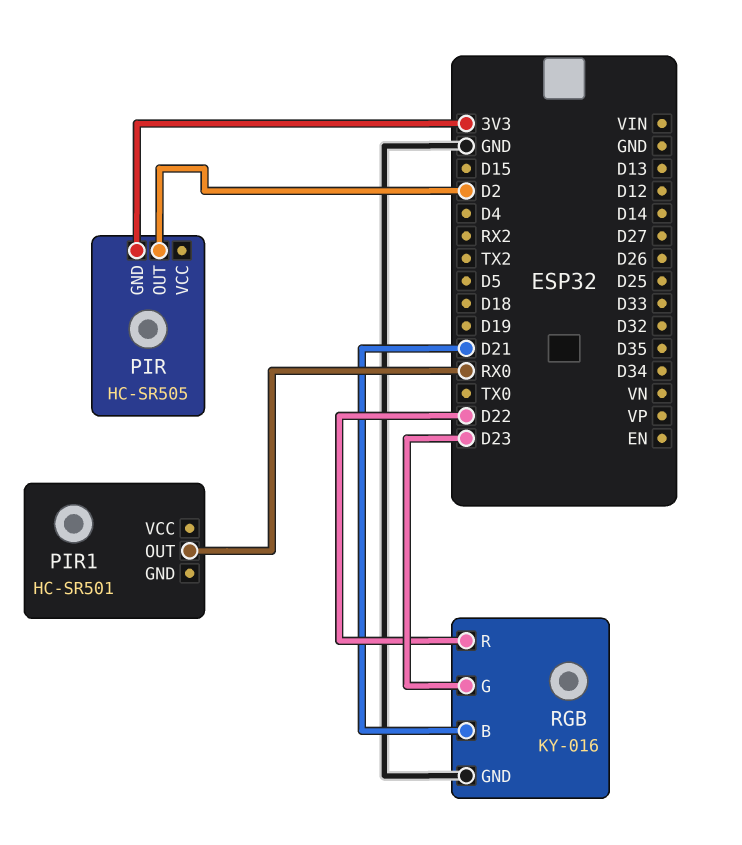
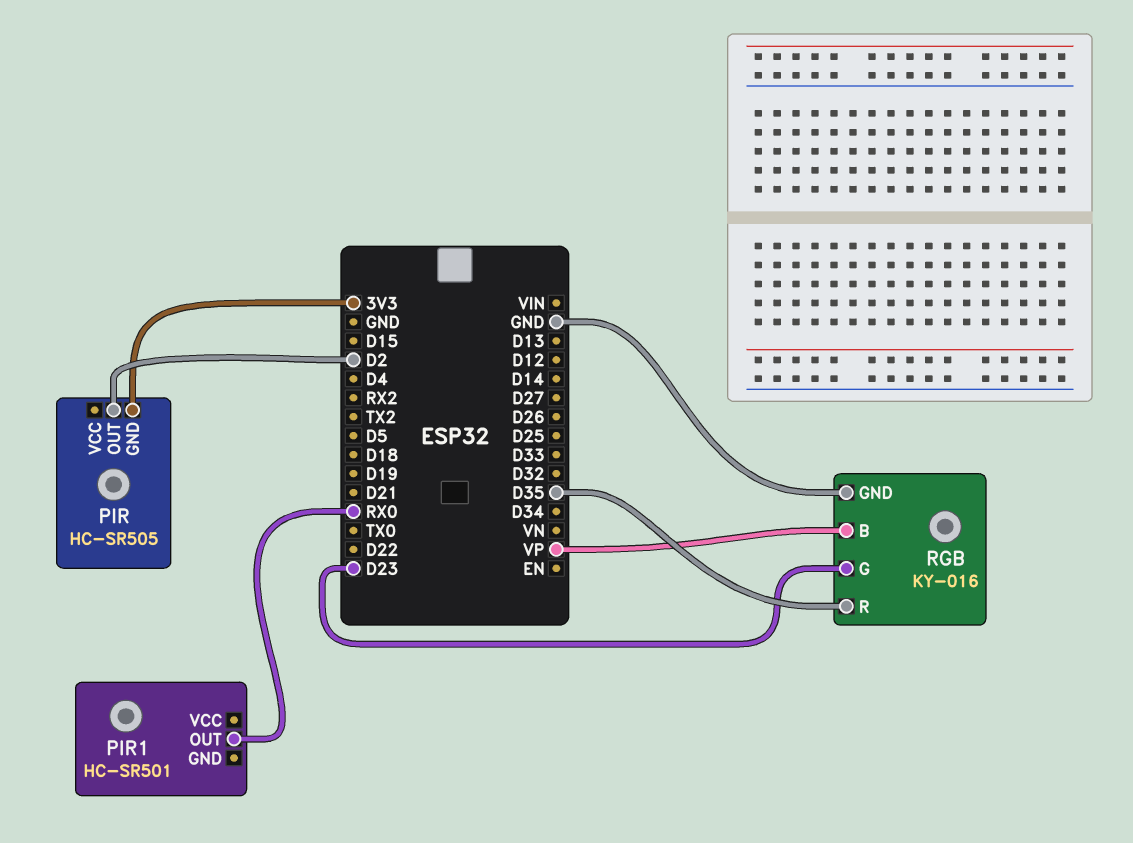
RGB pin B: D21 -> VP
RGB pin R: D22 -> D35

